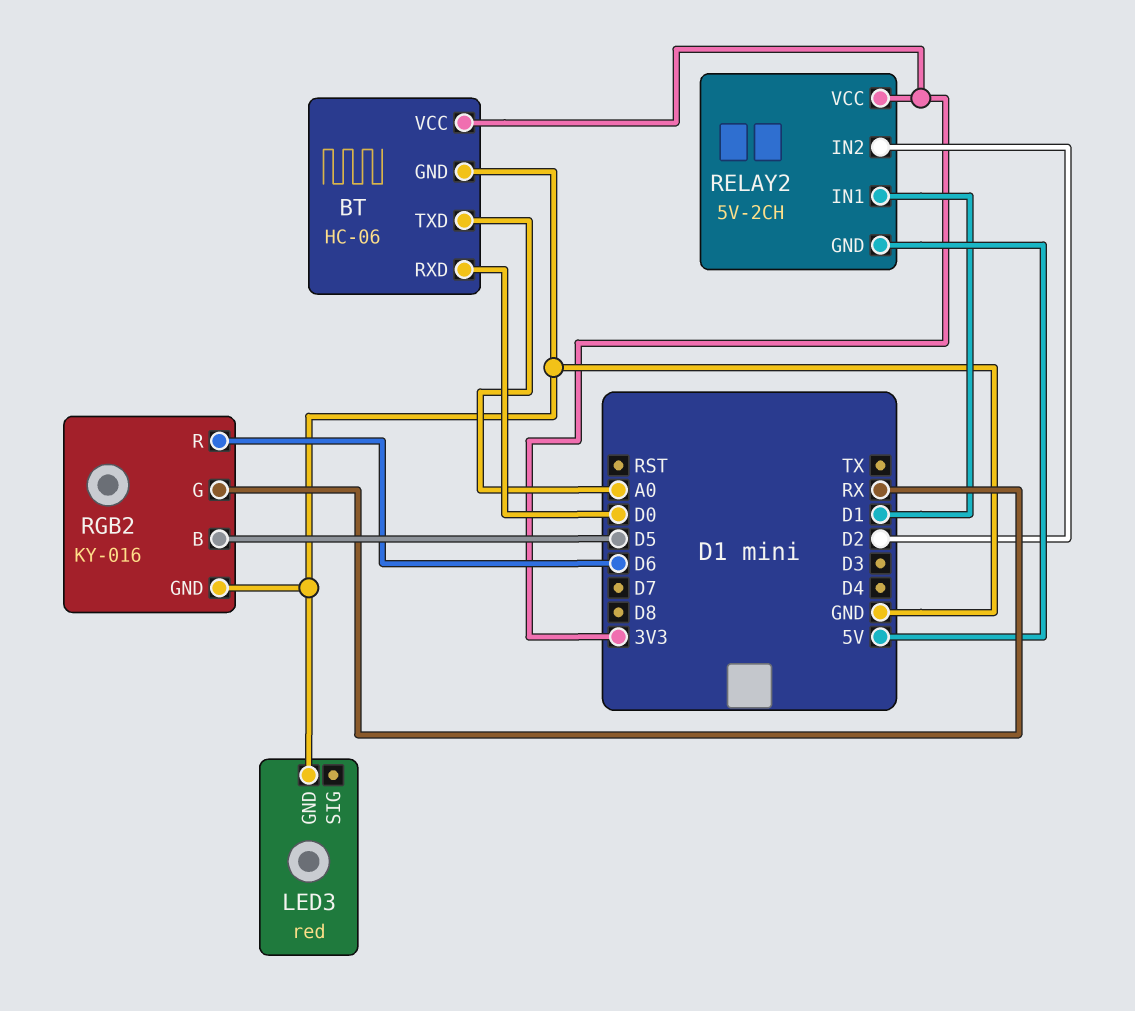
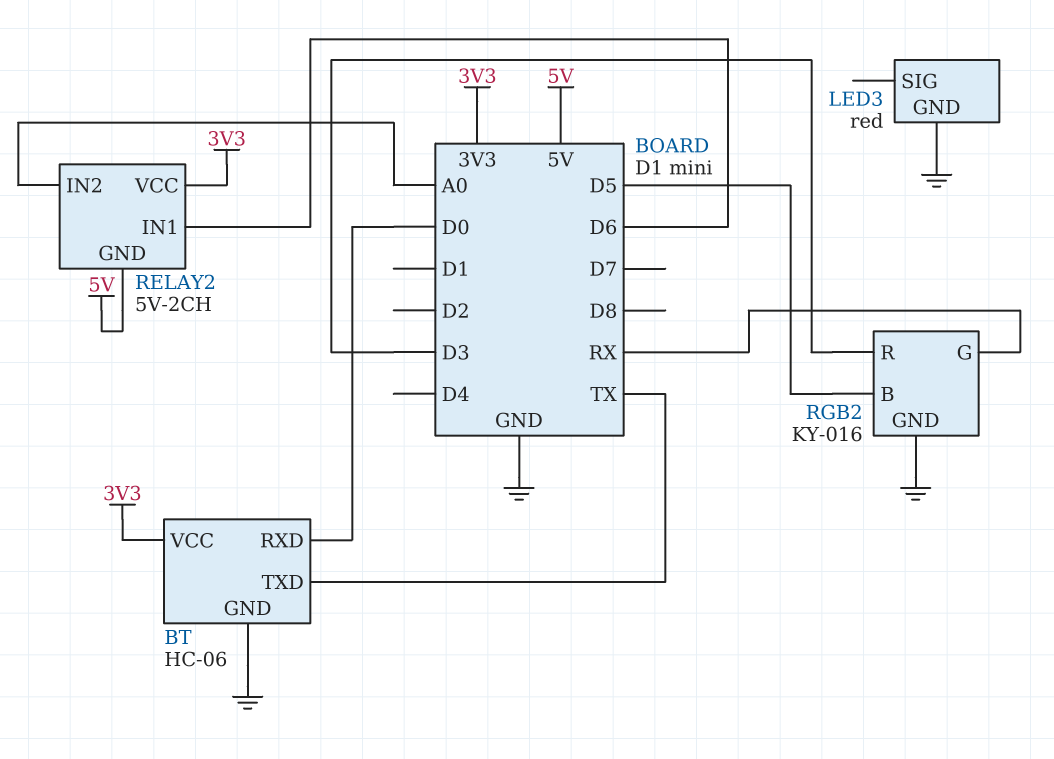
BT pin TXD: A0 -> TX
RELAY2 pin IN1: D1 -> D6
RELAY2 pin IN2: D2 -> A0
RGB2 pin R: D6 -> D3

